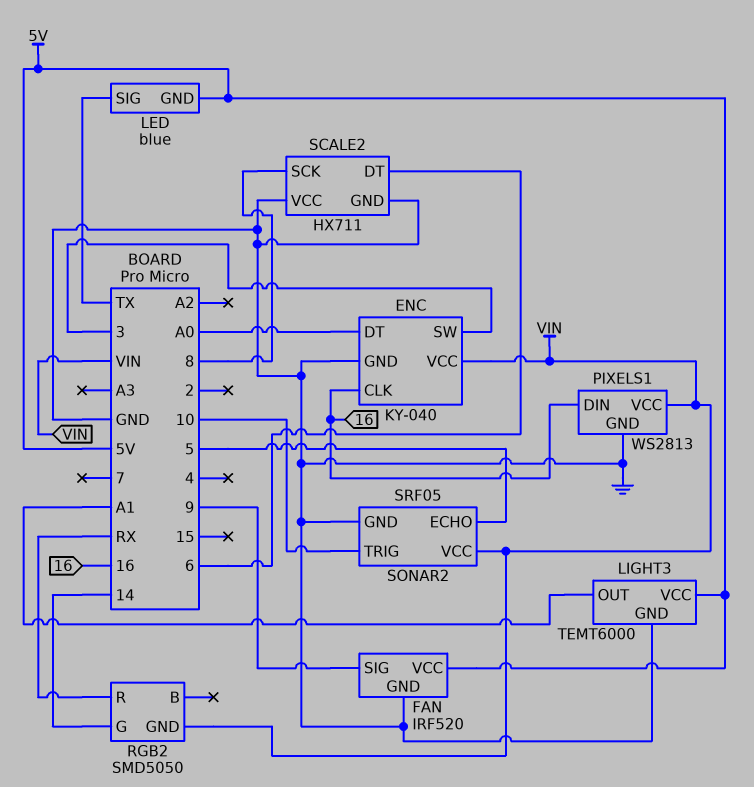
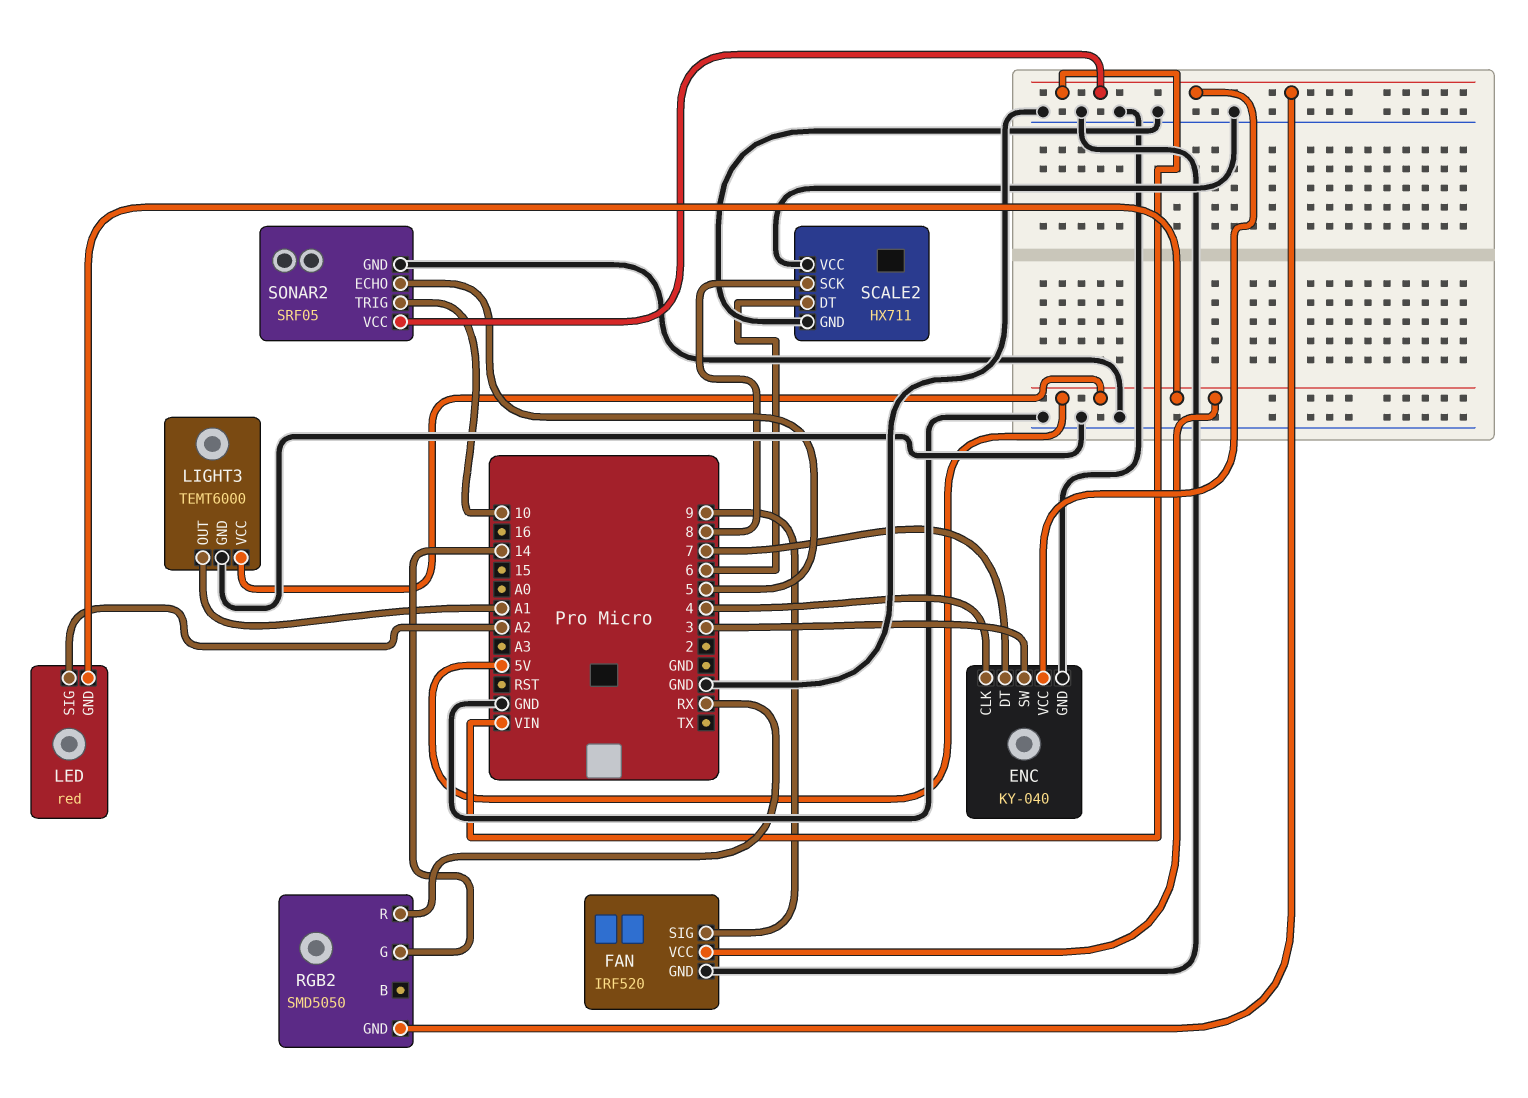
ENC pin CLK: 16 -> 4
ENC pin DT: A0 -> 7
LED: blue -> red
LED pin SIG: TX -> A2
PIXELS1: WS2813 -> none
PIXELS1 pin DIN: 16 -> none
PIXELS1 pin GND: GND -> none
PIXELS1 pin VCC: VIN -> none

